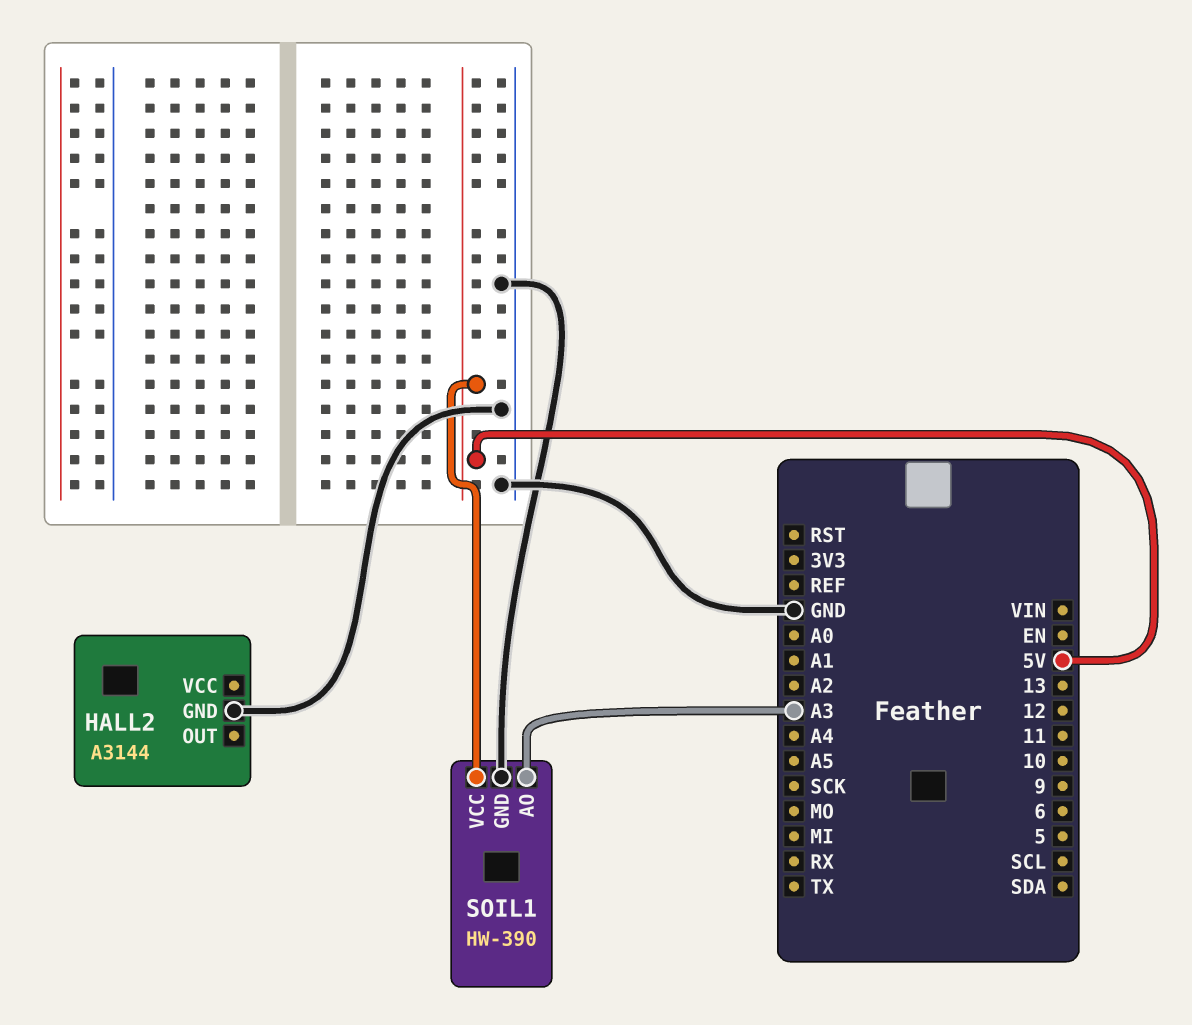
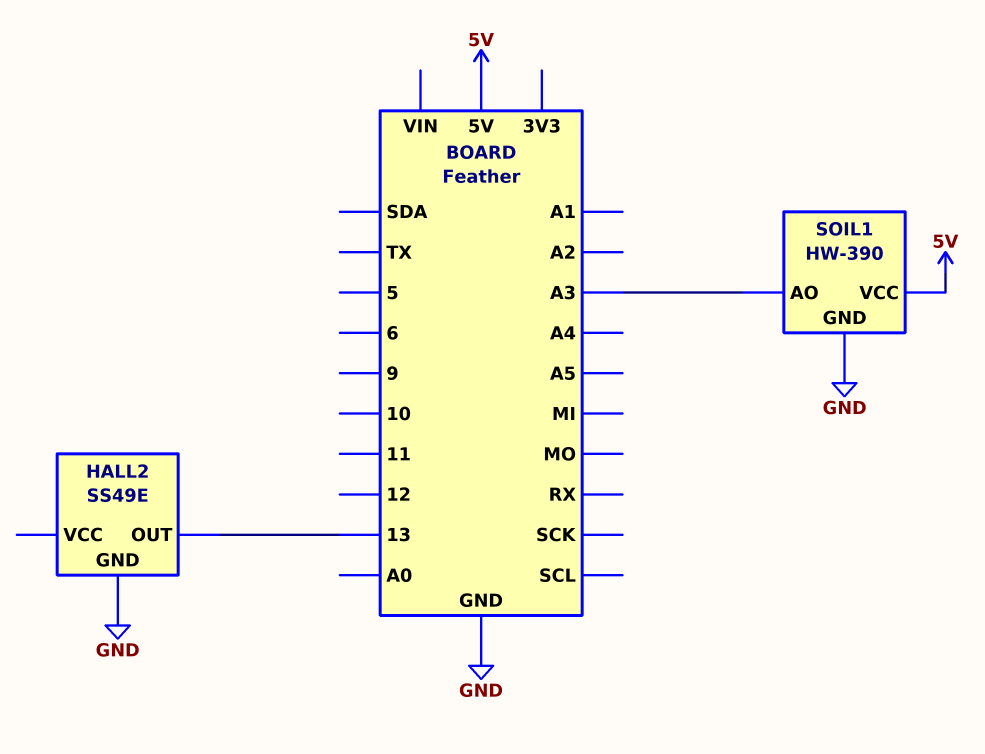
HALL2: A3144 -> SS49E
HALL2 pin OUT: none -> 13

